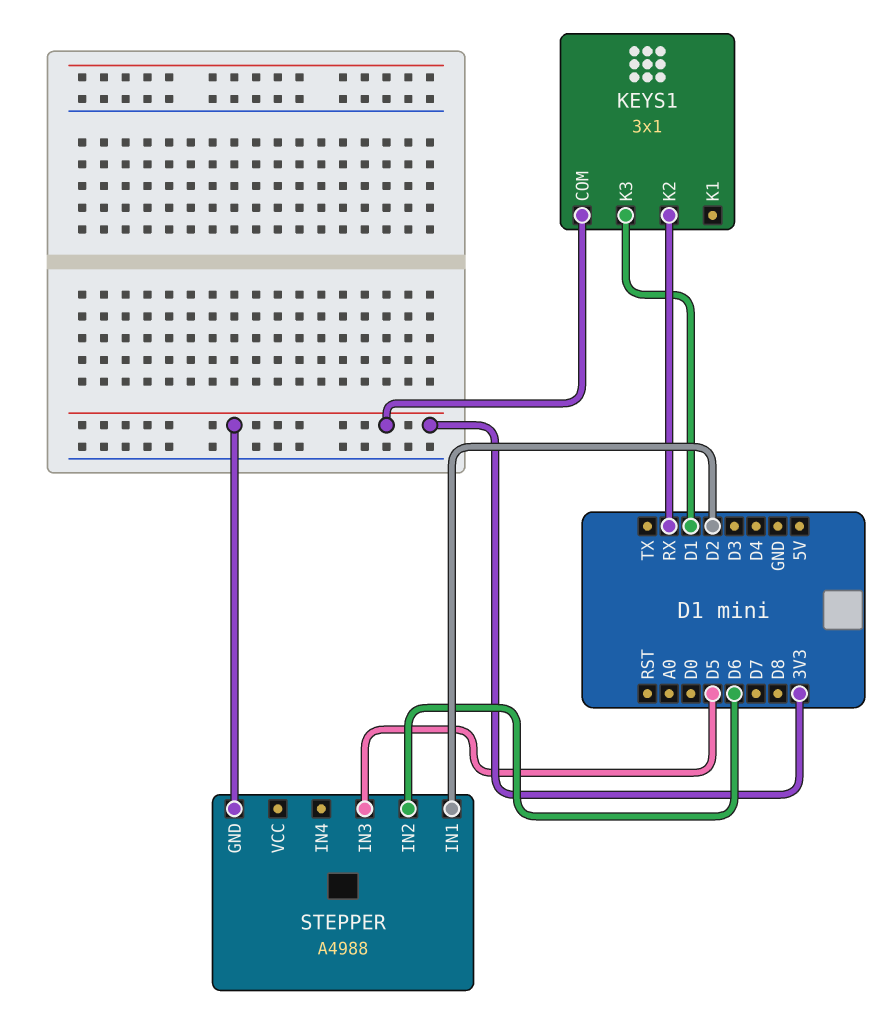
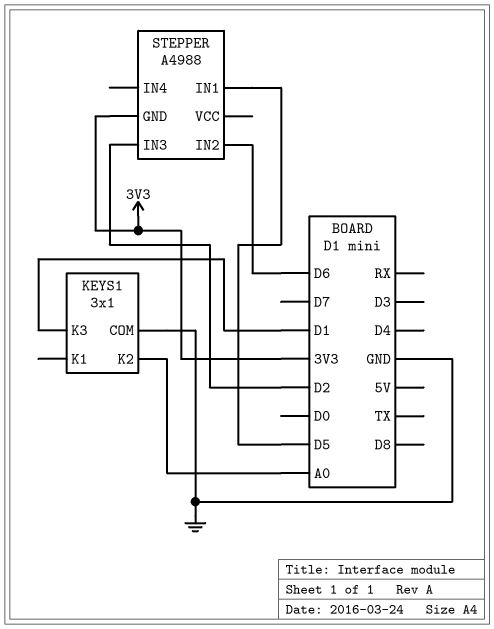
KEYS1 pin COM: 3V3 -> GND
KEYS1 pin K2: RX -> A0
STEPPER pin IN1: D2 -> D5
STEPPER pin IN3: D5 -> D2

